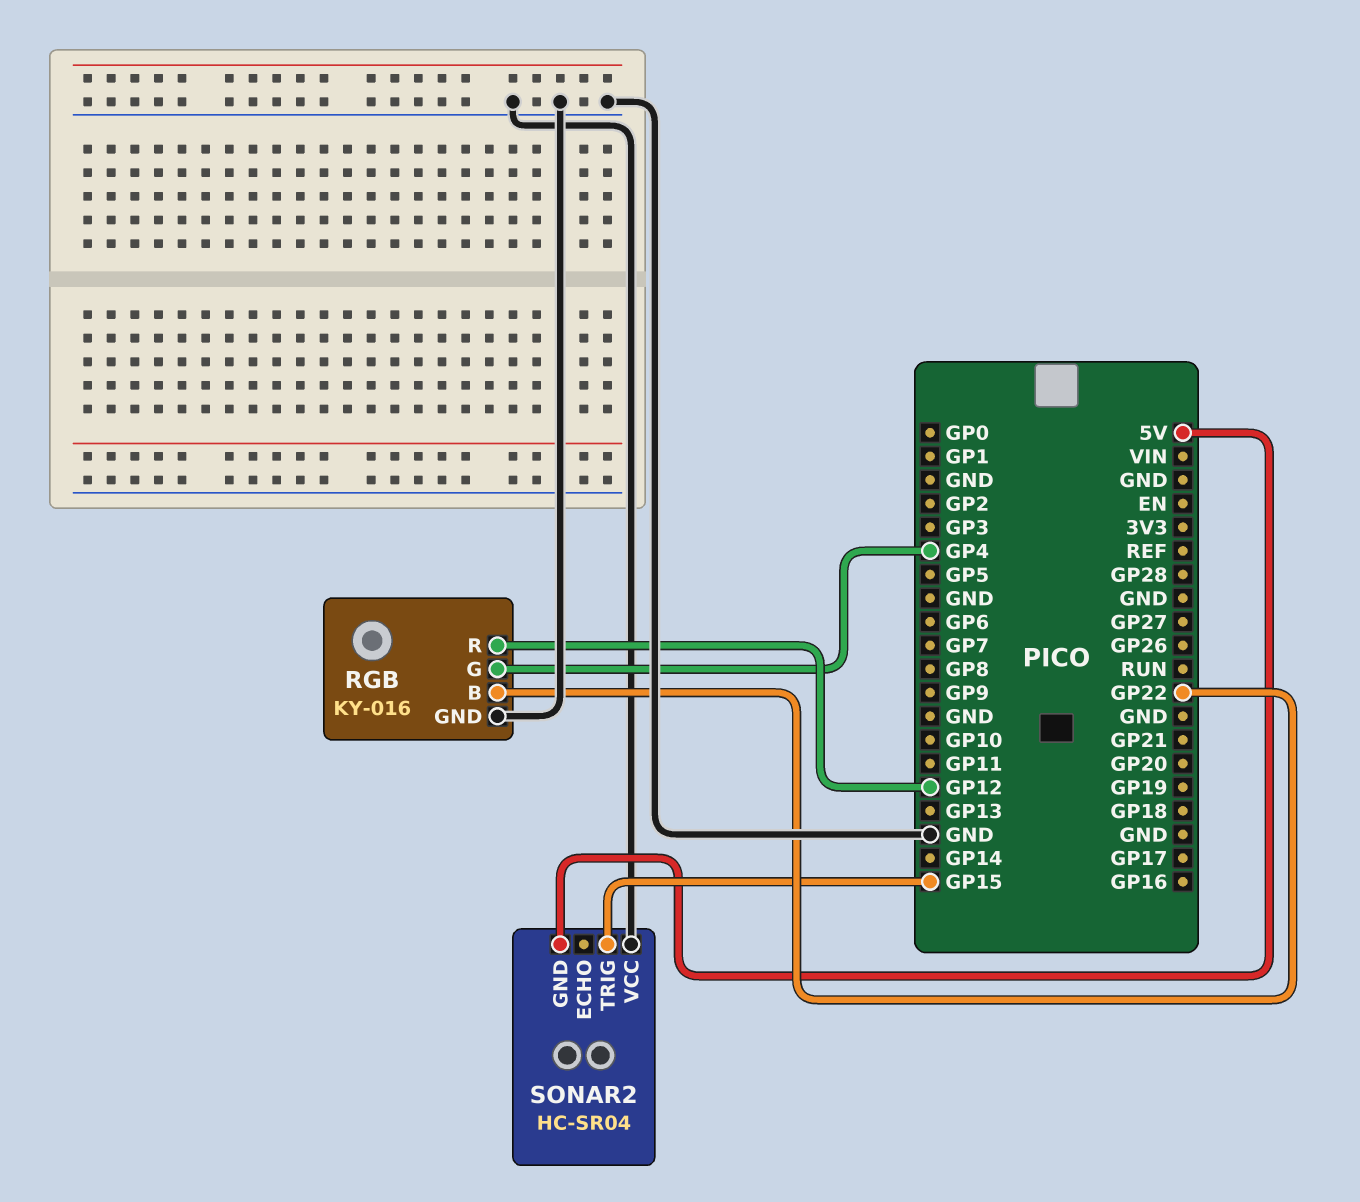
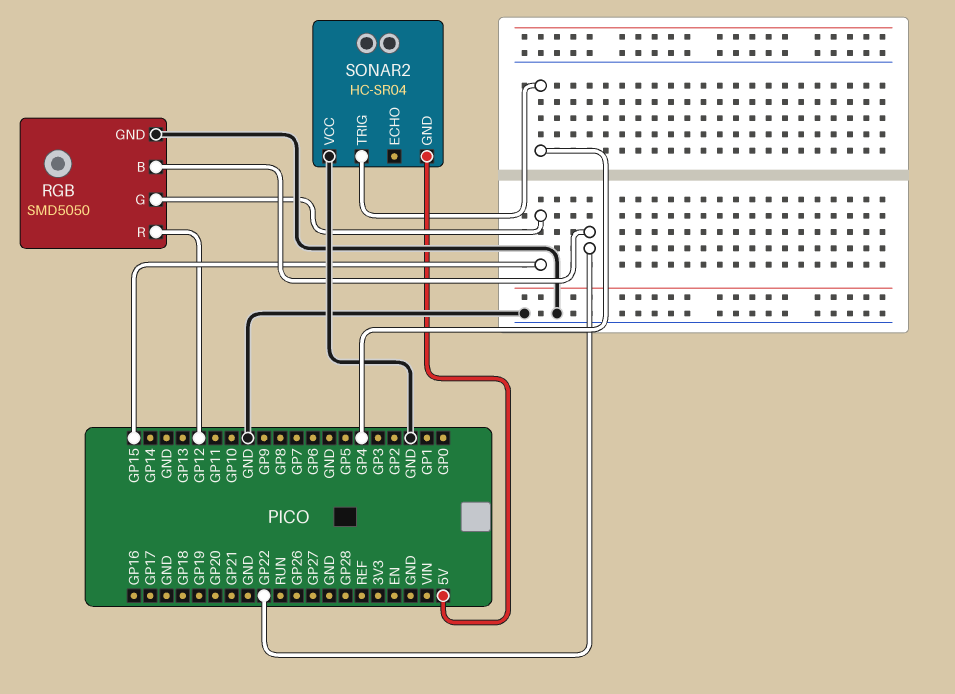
RGB: KY-016 -> SMD5050
RGB pin G: GP4 -> GP15
SONAR2 pin TRIG: GP15 -> GP4

